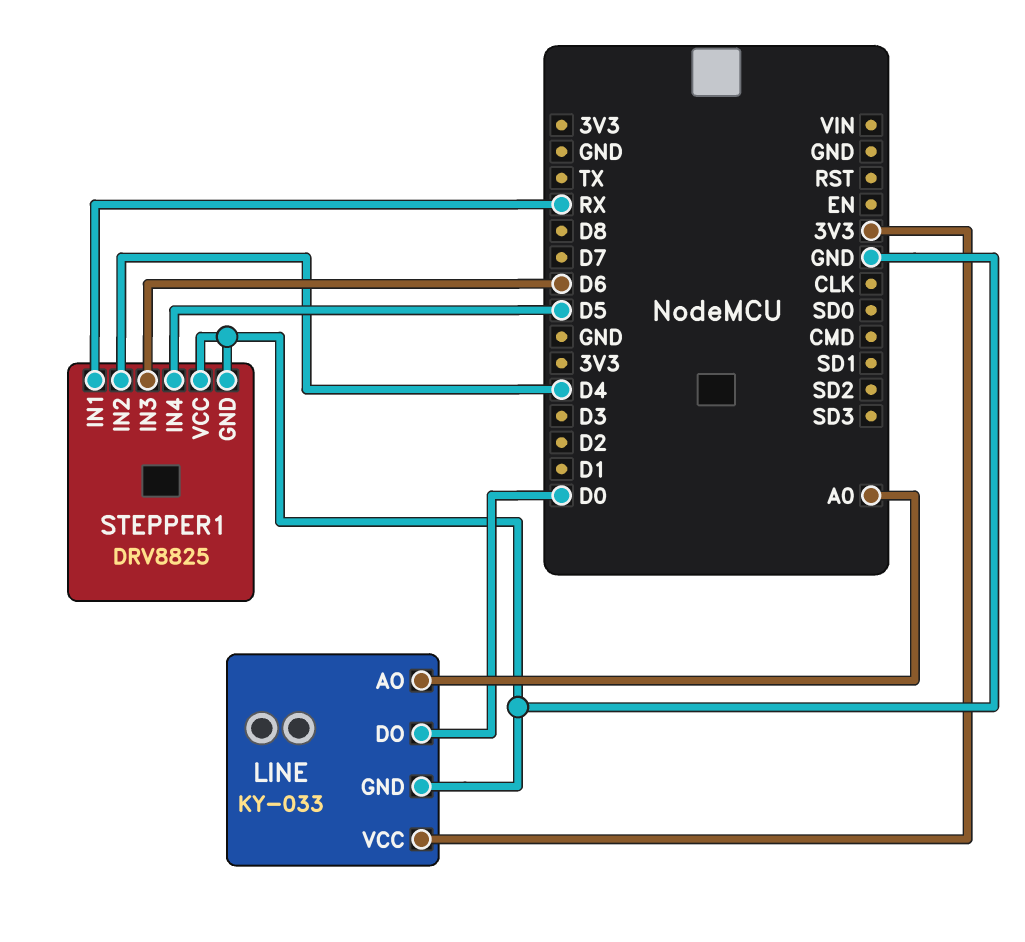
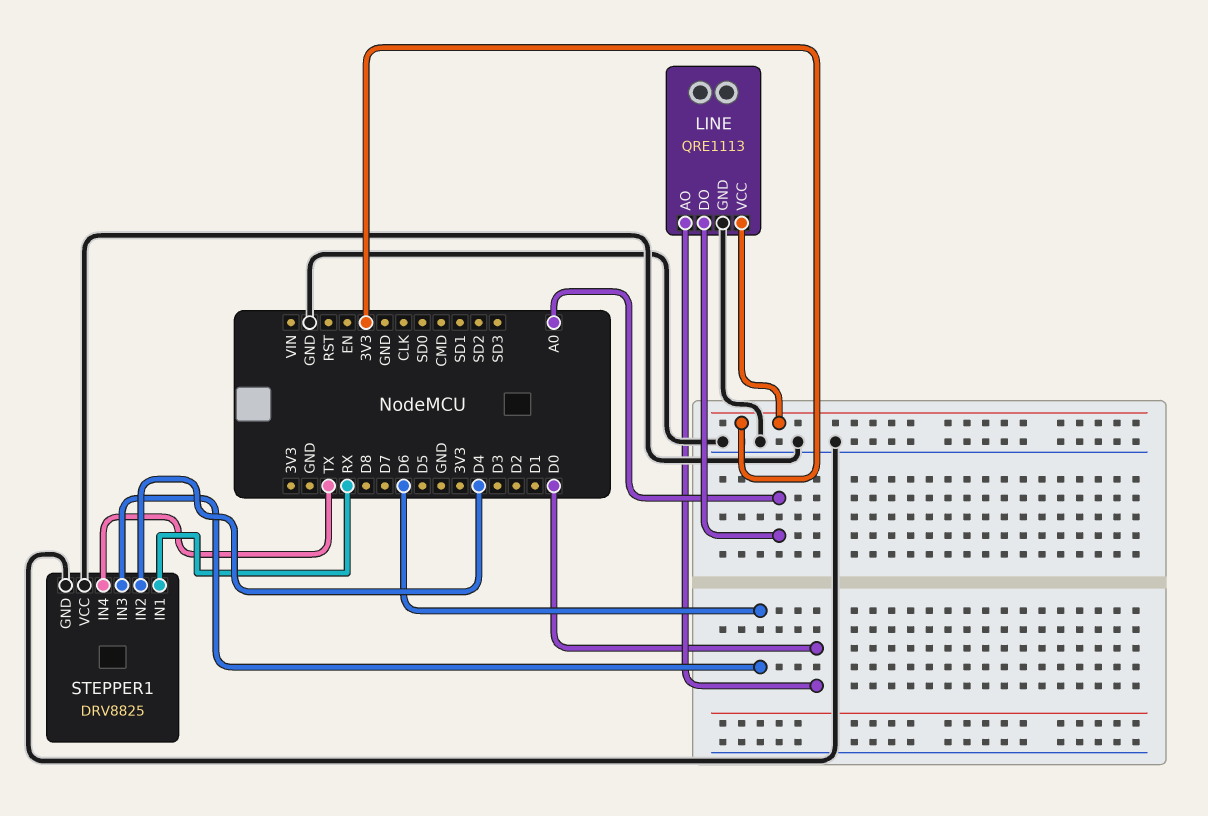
LINE: KY-033 -> QRE1113
LINE pin AO: A0 -> D0
LINE pin DO: D0 -> A0
STEPPER1 pin IN4: D5 -> TX

